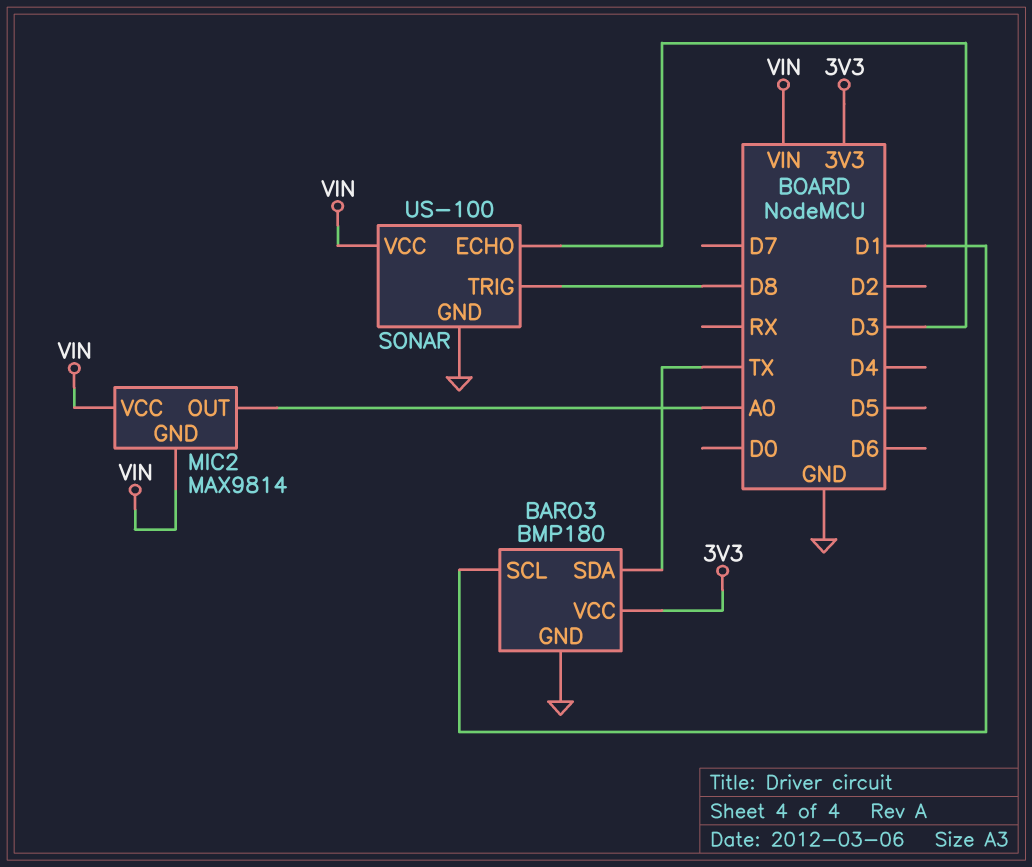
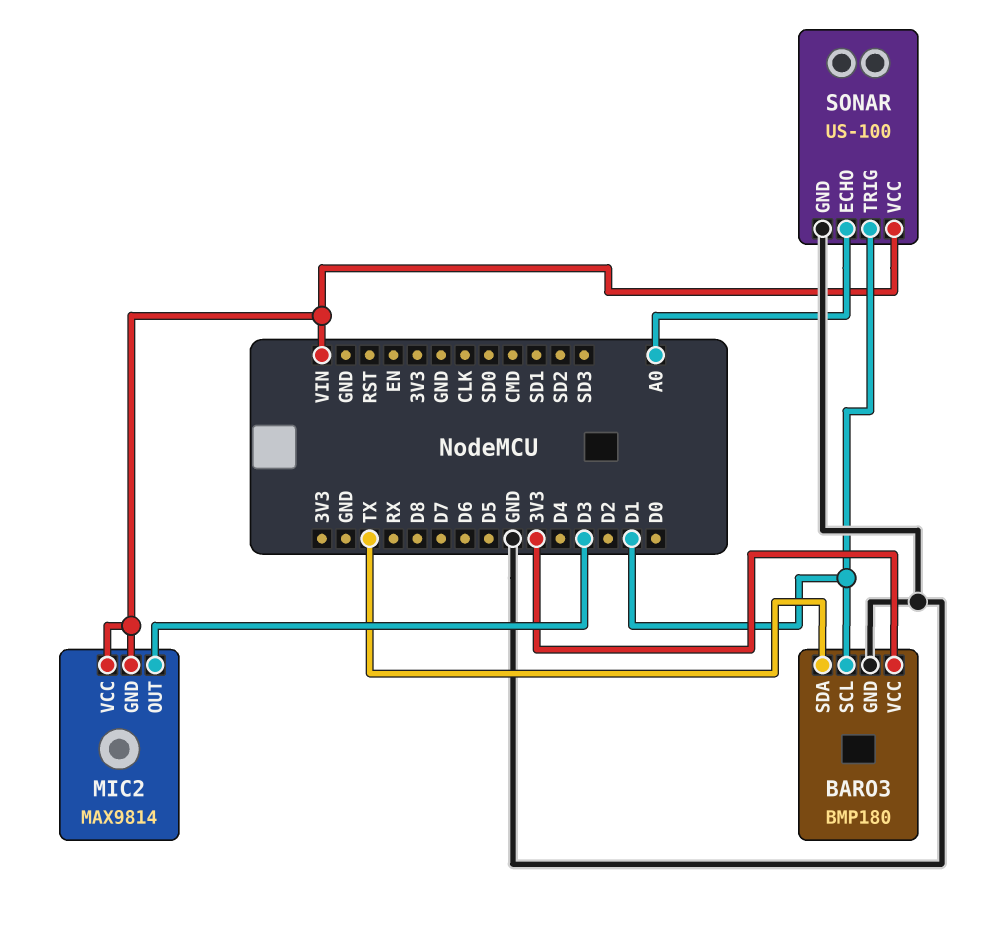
MIC2 pin OUT: A0 -> D3
SONAR pin ECHO: D3 -> A0
SONAR pin TRIG: D8 -> D1

